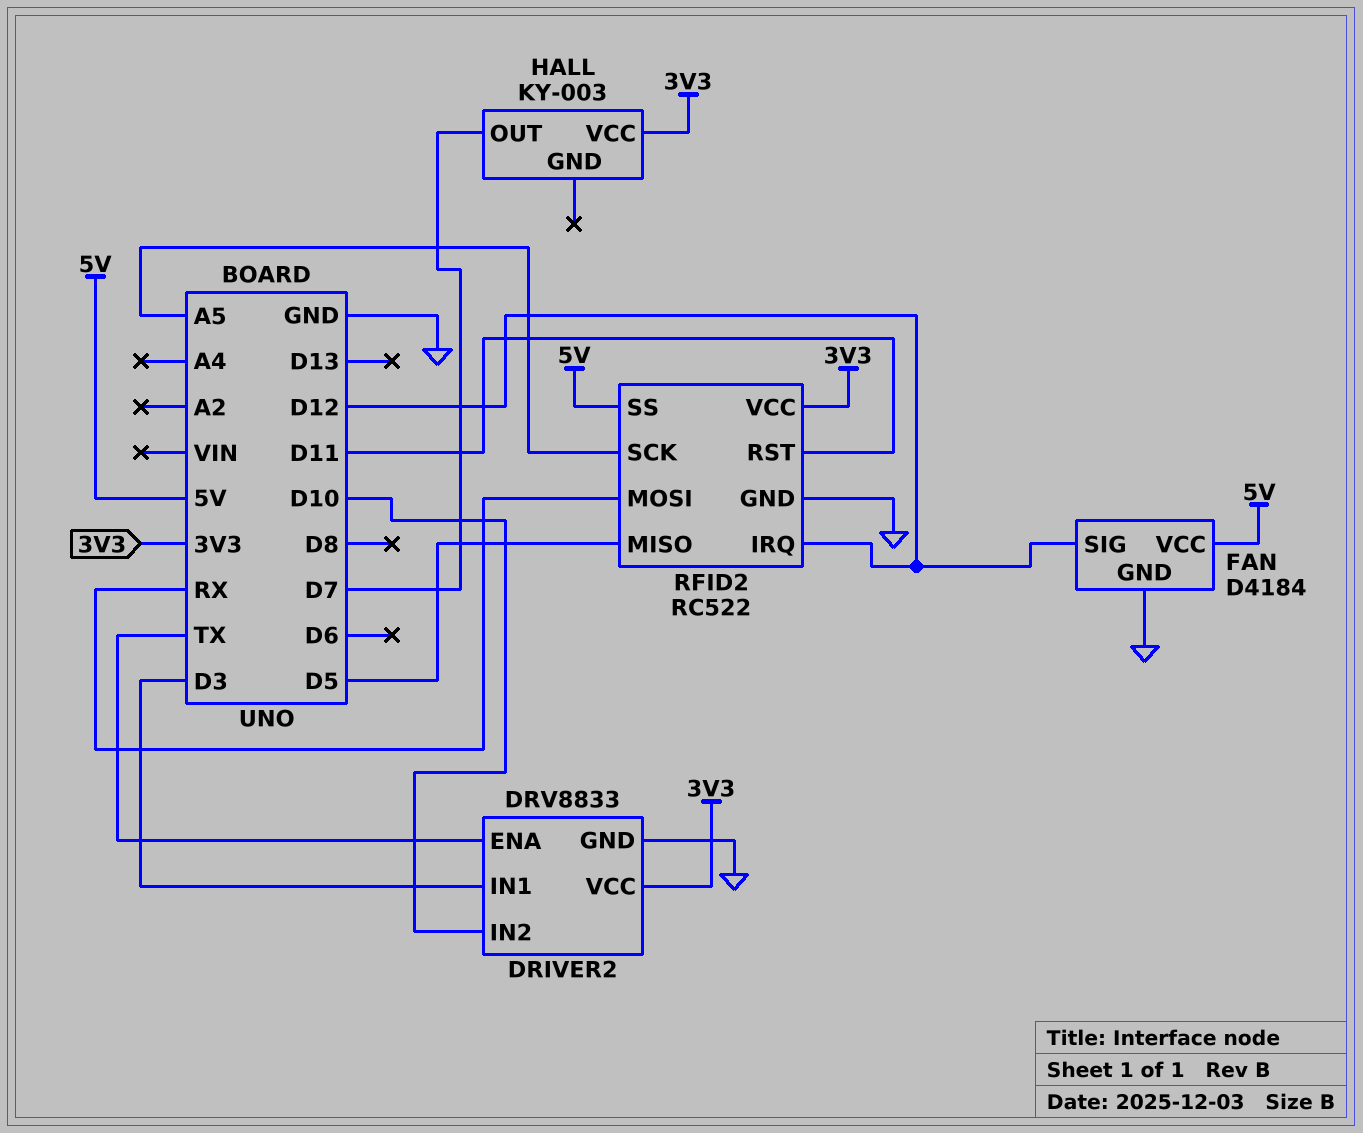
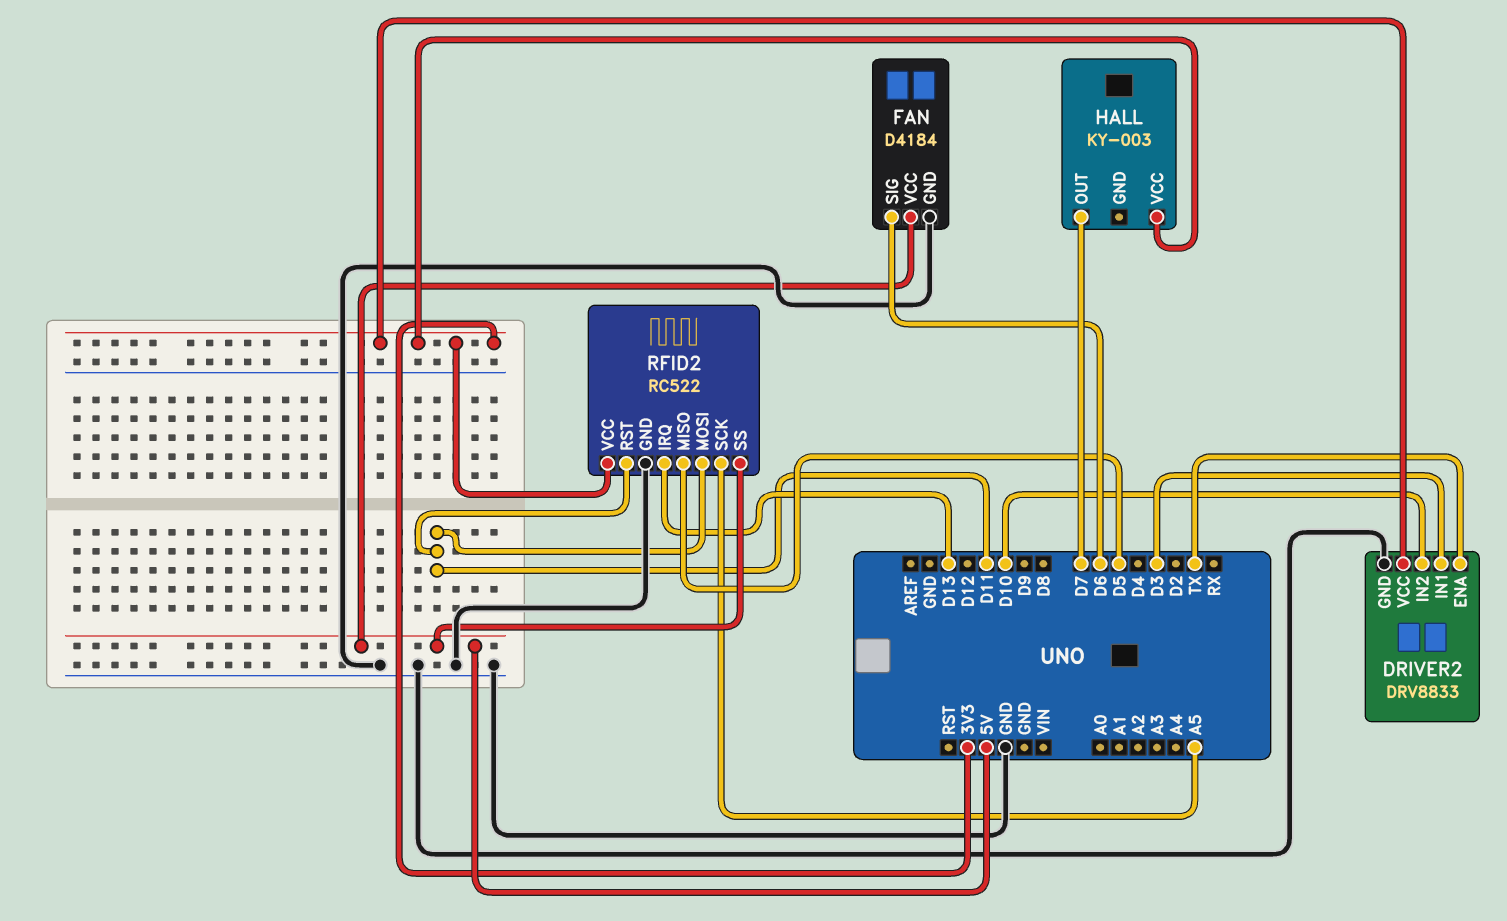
FAN pin SIG: D12 -> D6
RFID2 pin IRQ: D12 -> D13
RFID2 pin MOSI: RX -> D11

